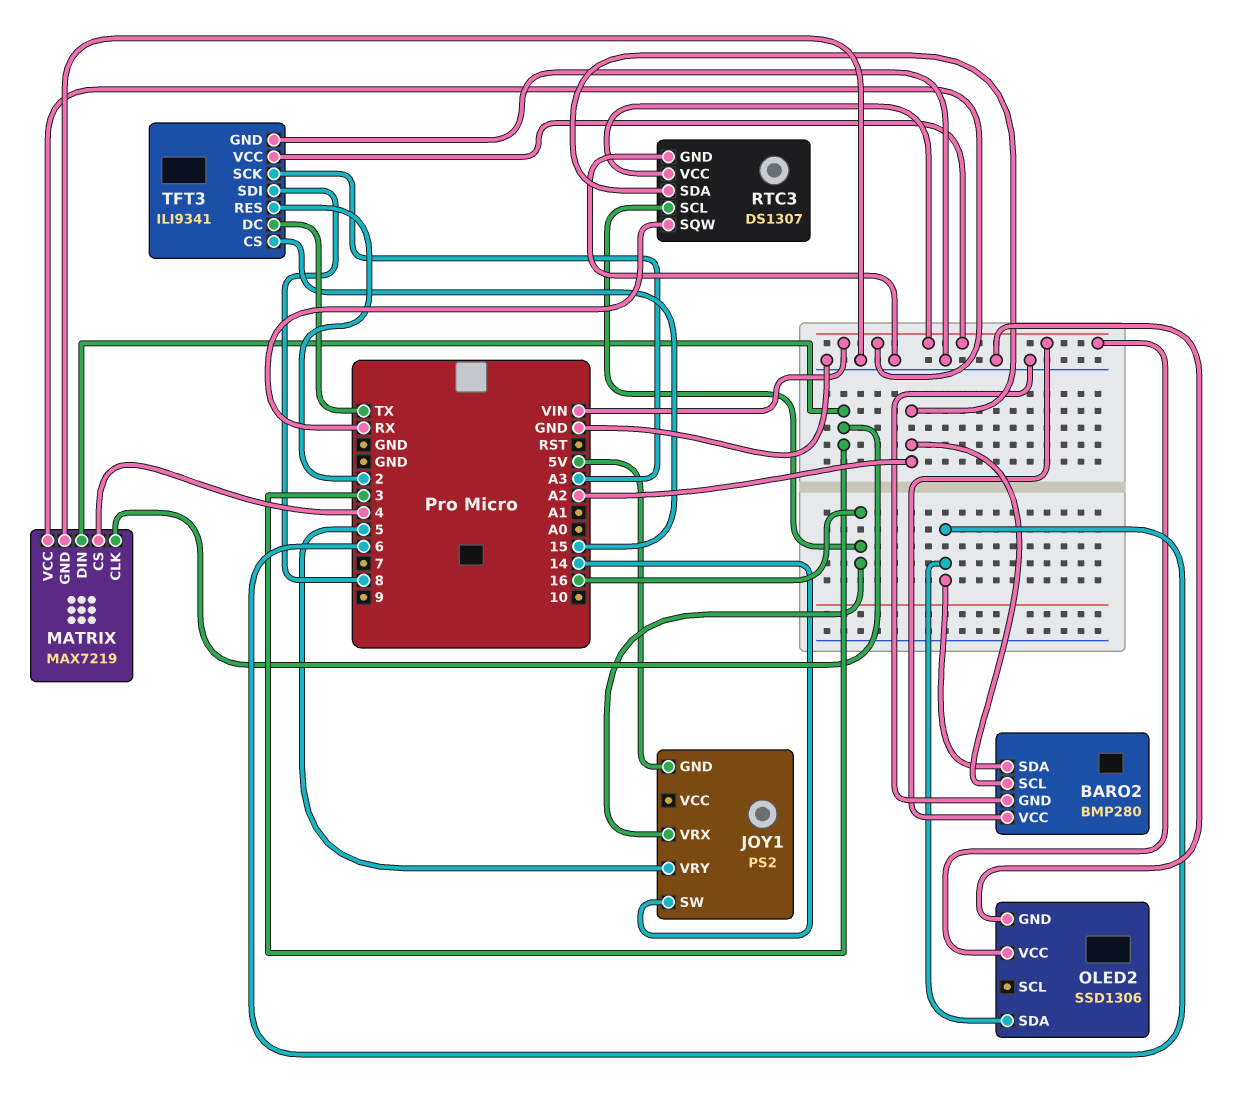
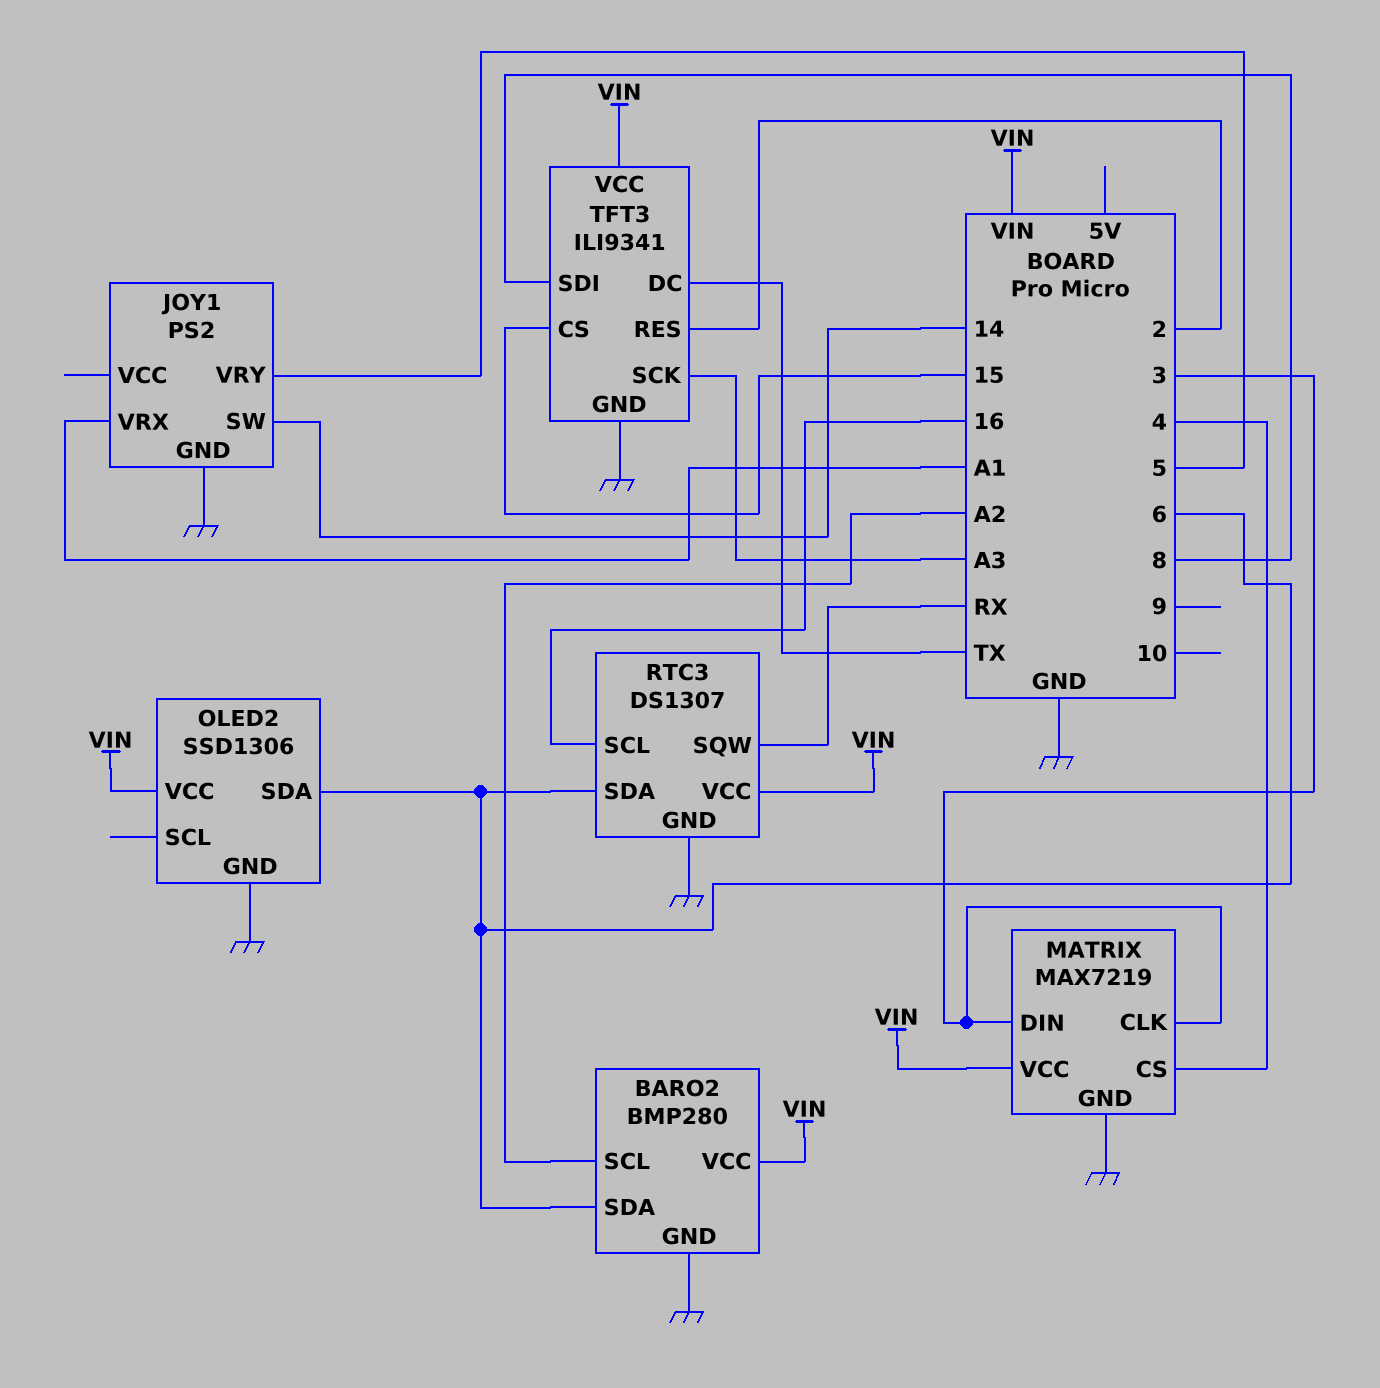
JOY1 pin GND: 5V -> GND
JOY1 pin VRX: 16 -> A1
RTC3 pin SDA: A2 -> 6

